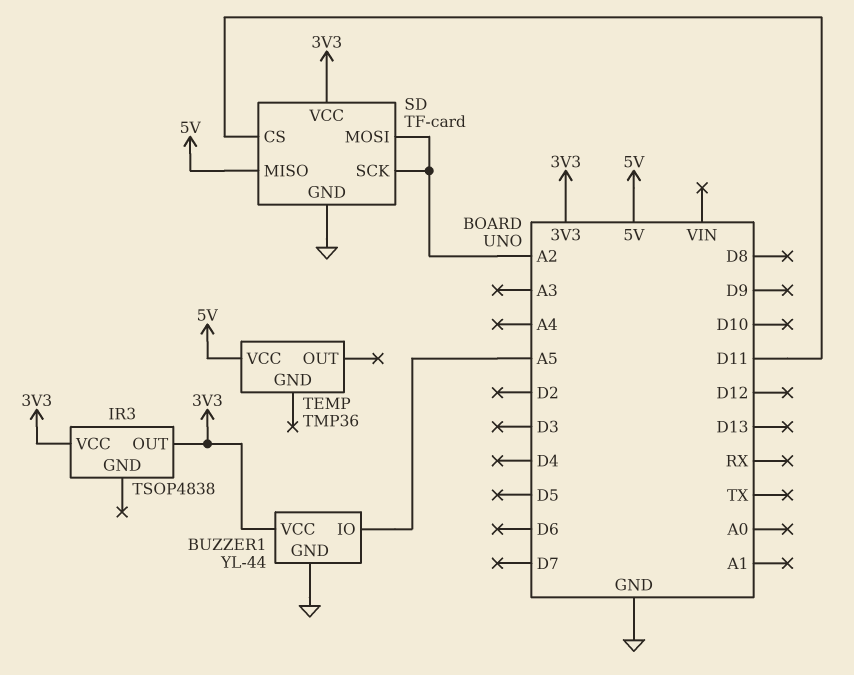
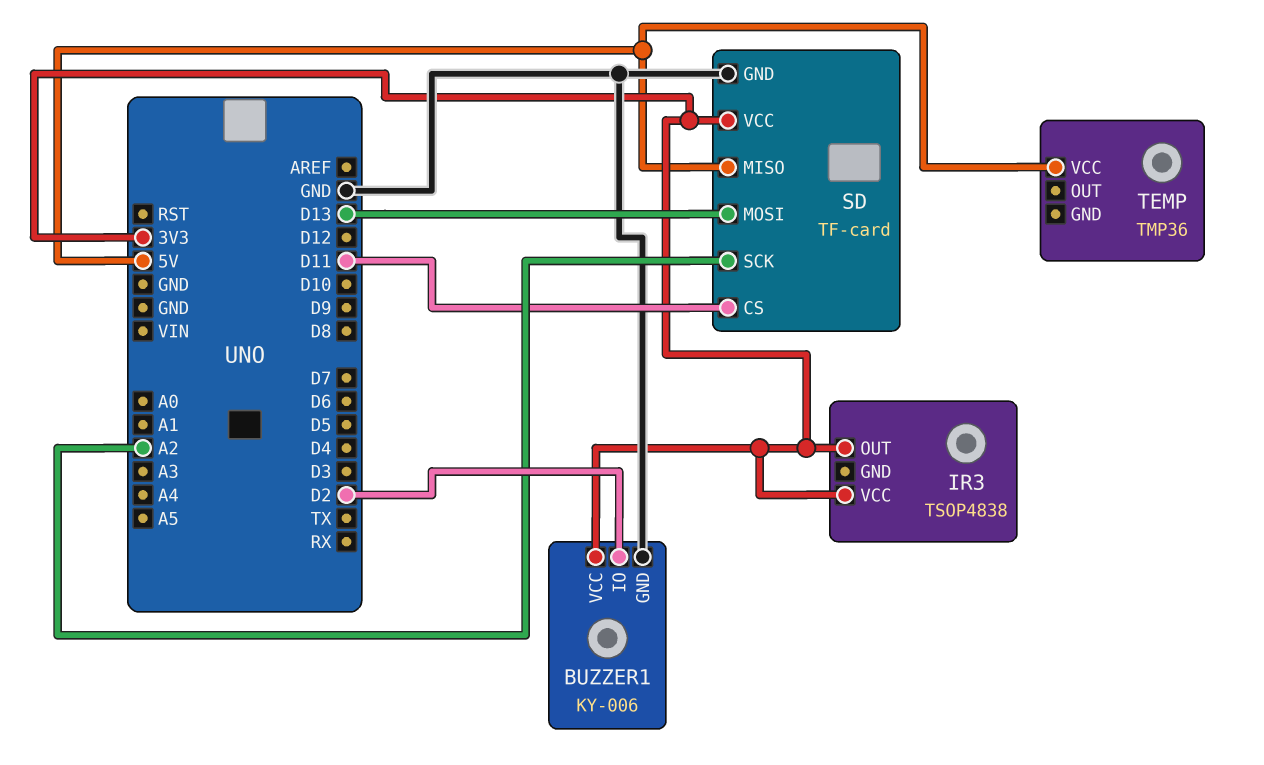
BUZZER1: YL-44 -> KY-006
BUZZER1 pin IO: A5 -> D2
SD pin MOSI: A2 -> D13

